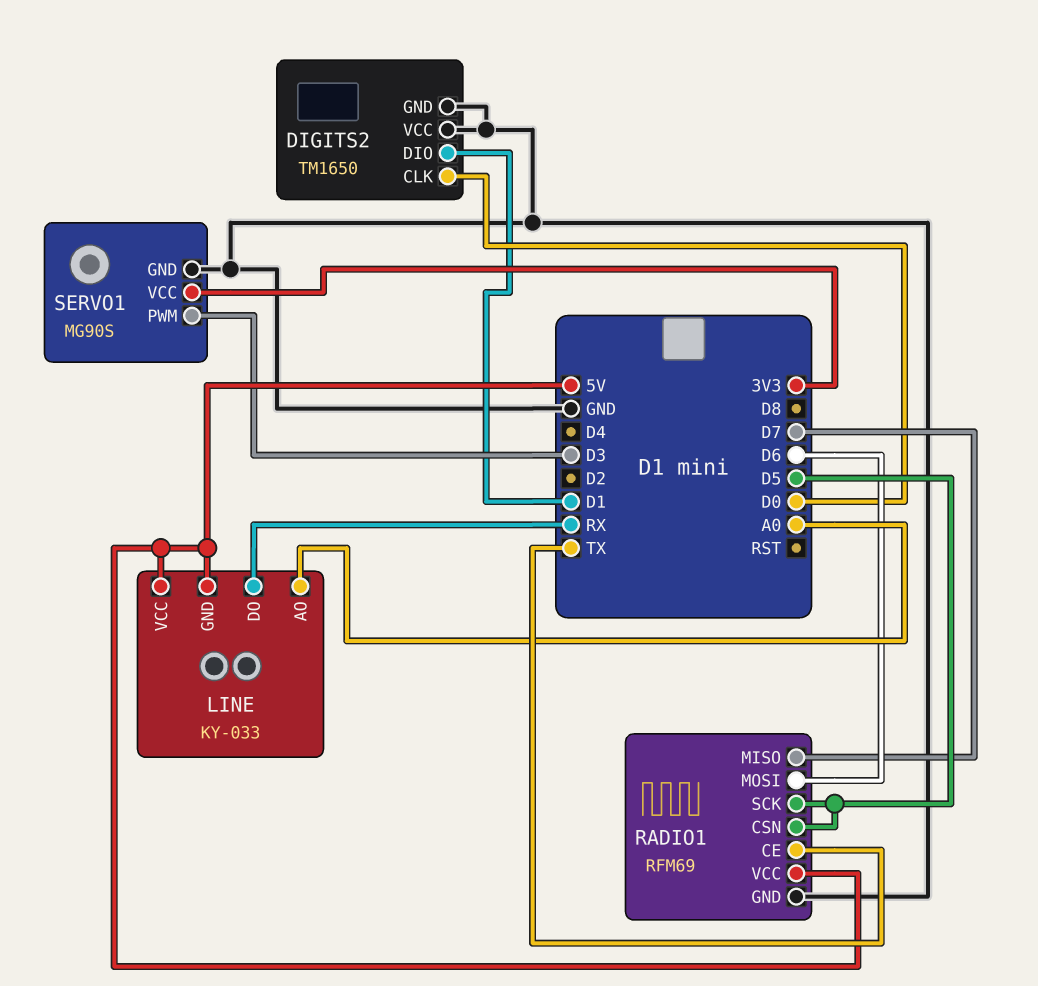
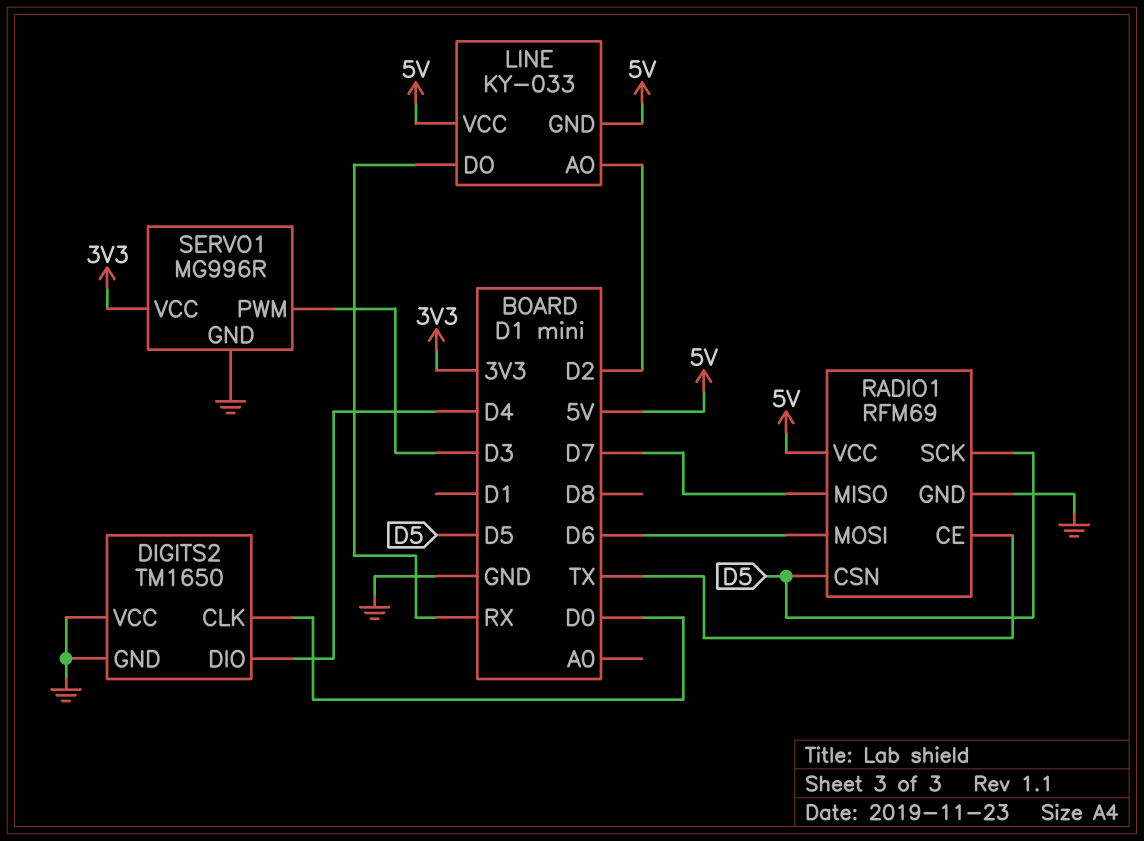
DIGITS2 pin DIO: D1 -> D4
LINE pin AO: A0 -> D2
SERVO1: MG90S -> MG996R

